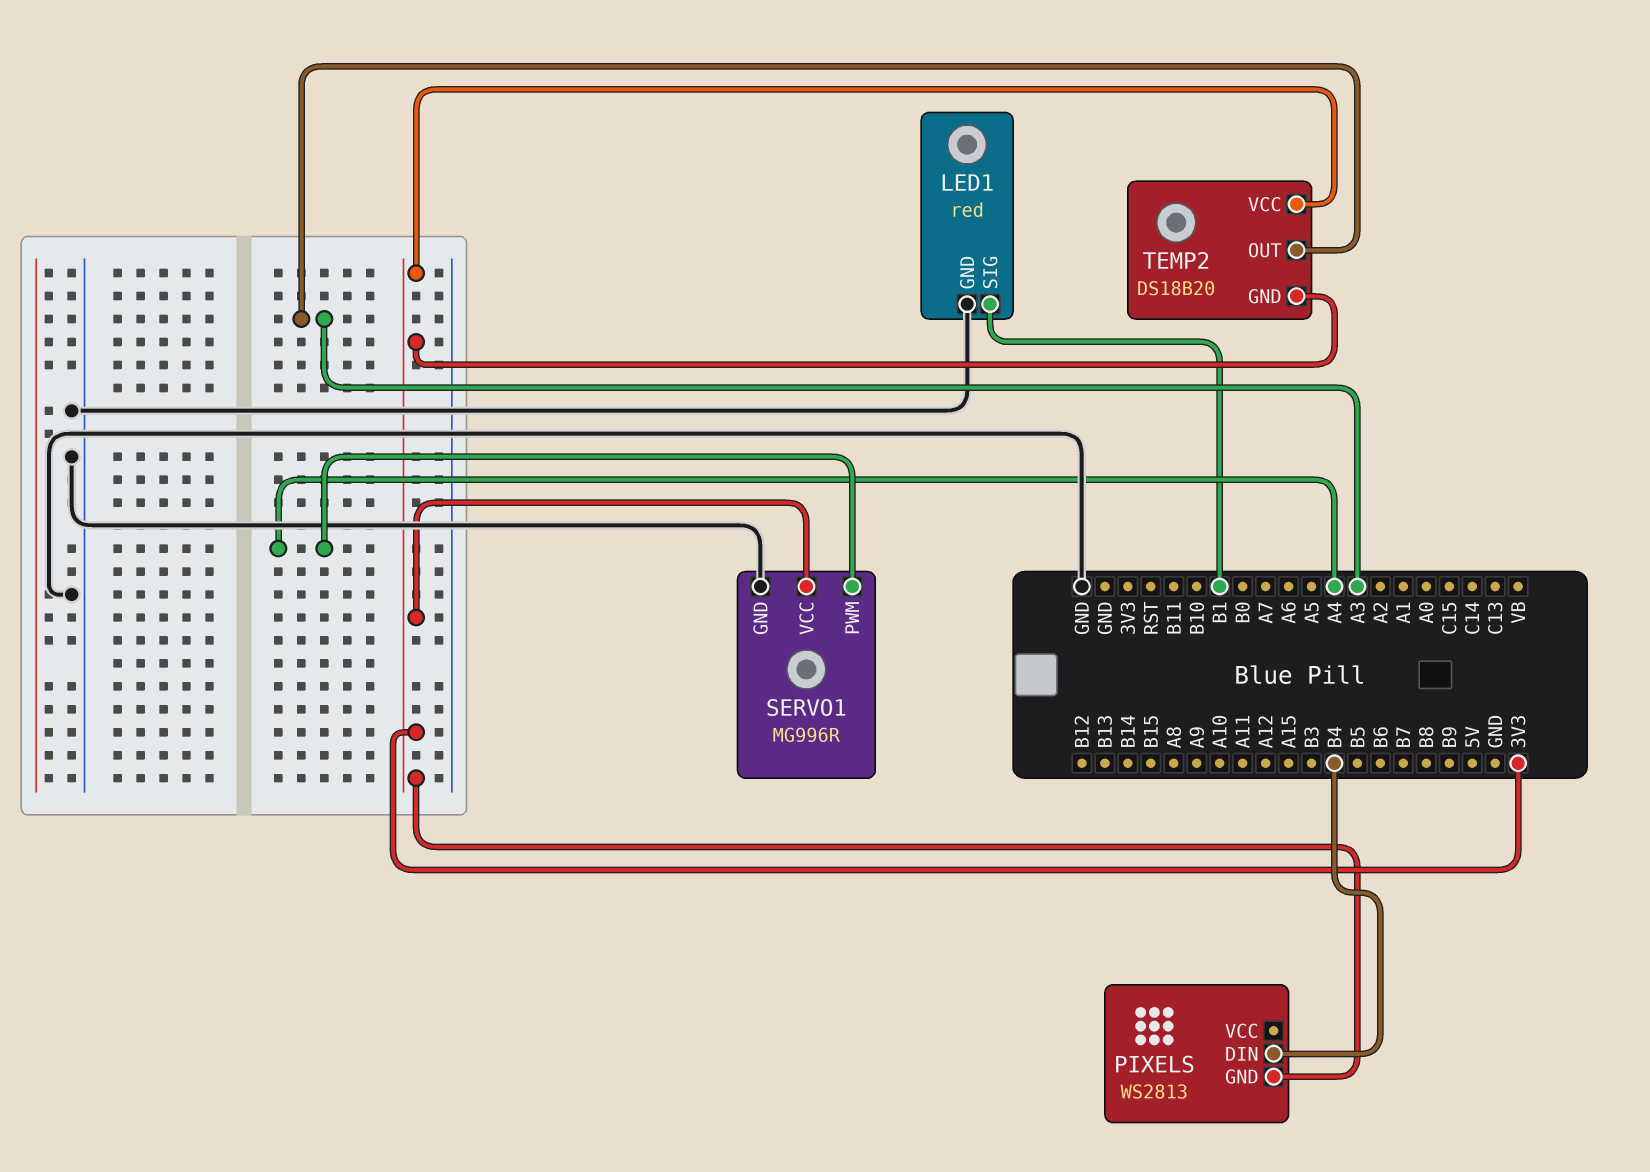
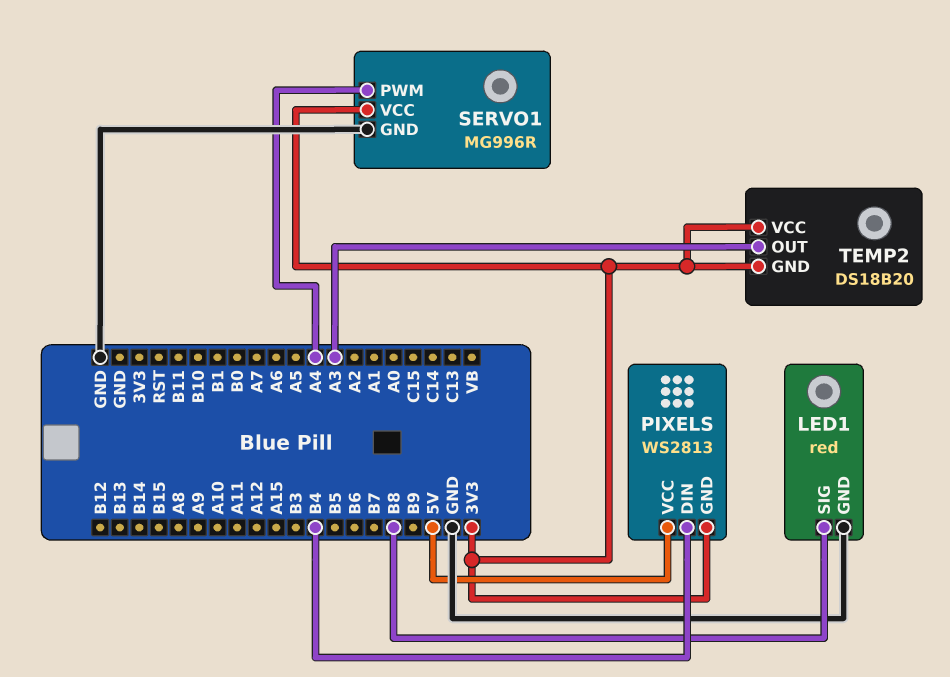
LED1 pin SIG: B1 -> B8
PIXELS pin VCC: none -> 5V

